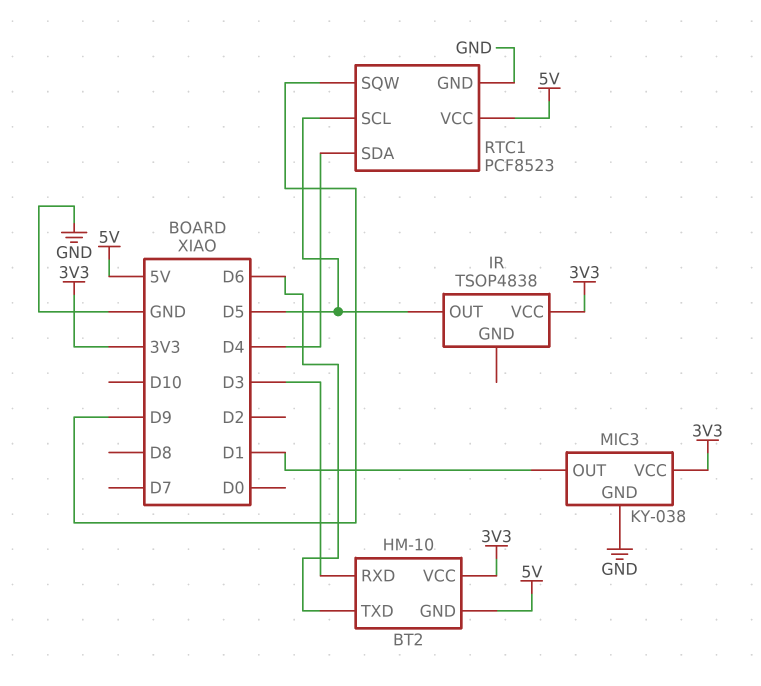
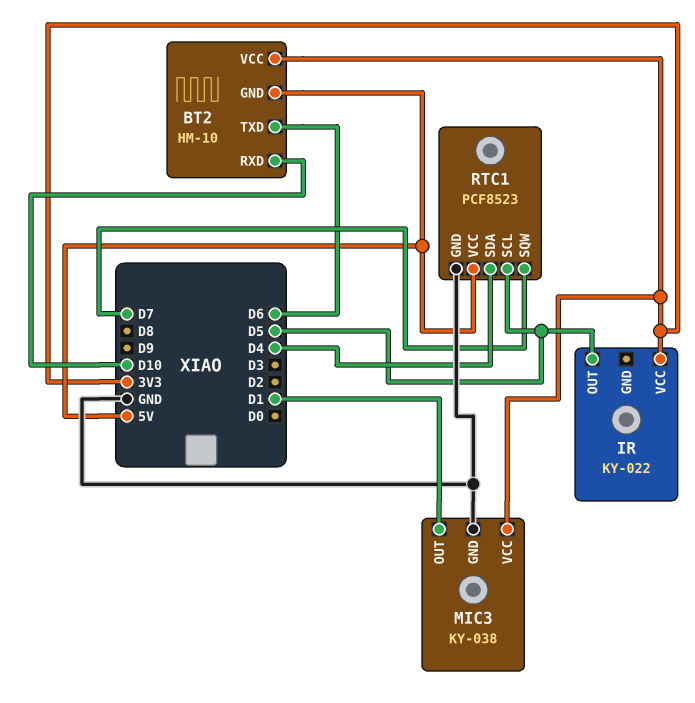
BT2 pin RXD: D3 -> D10
IR: TSOP4838 -> KY-022
RTC1 pin SQW: D9 -> D7

